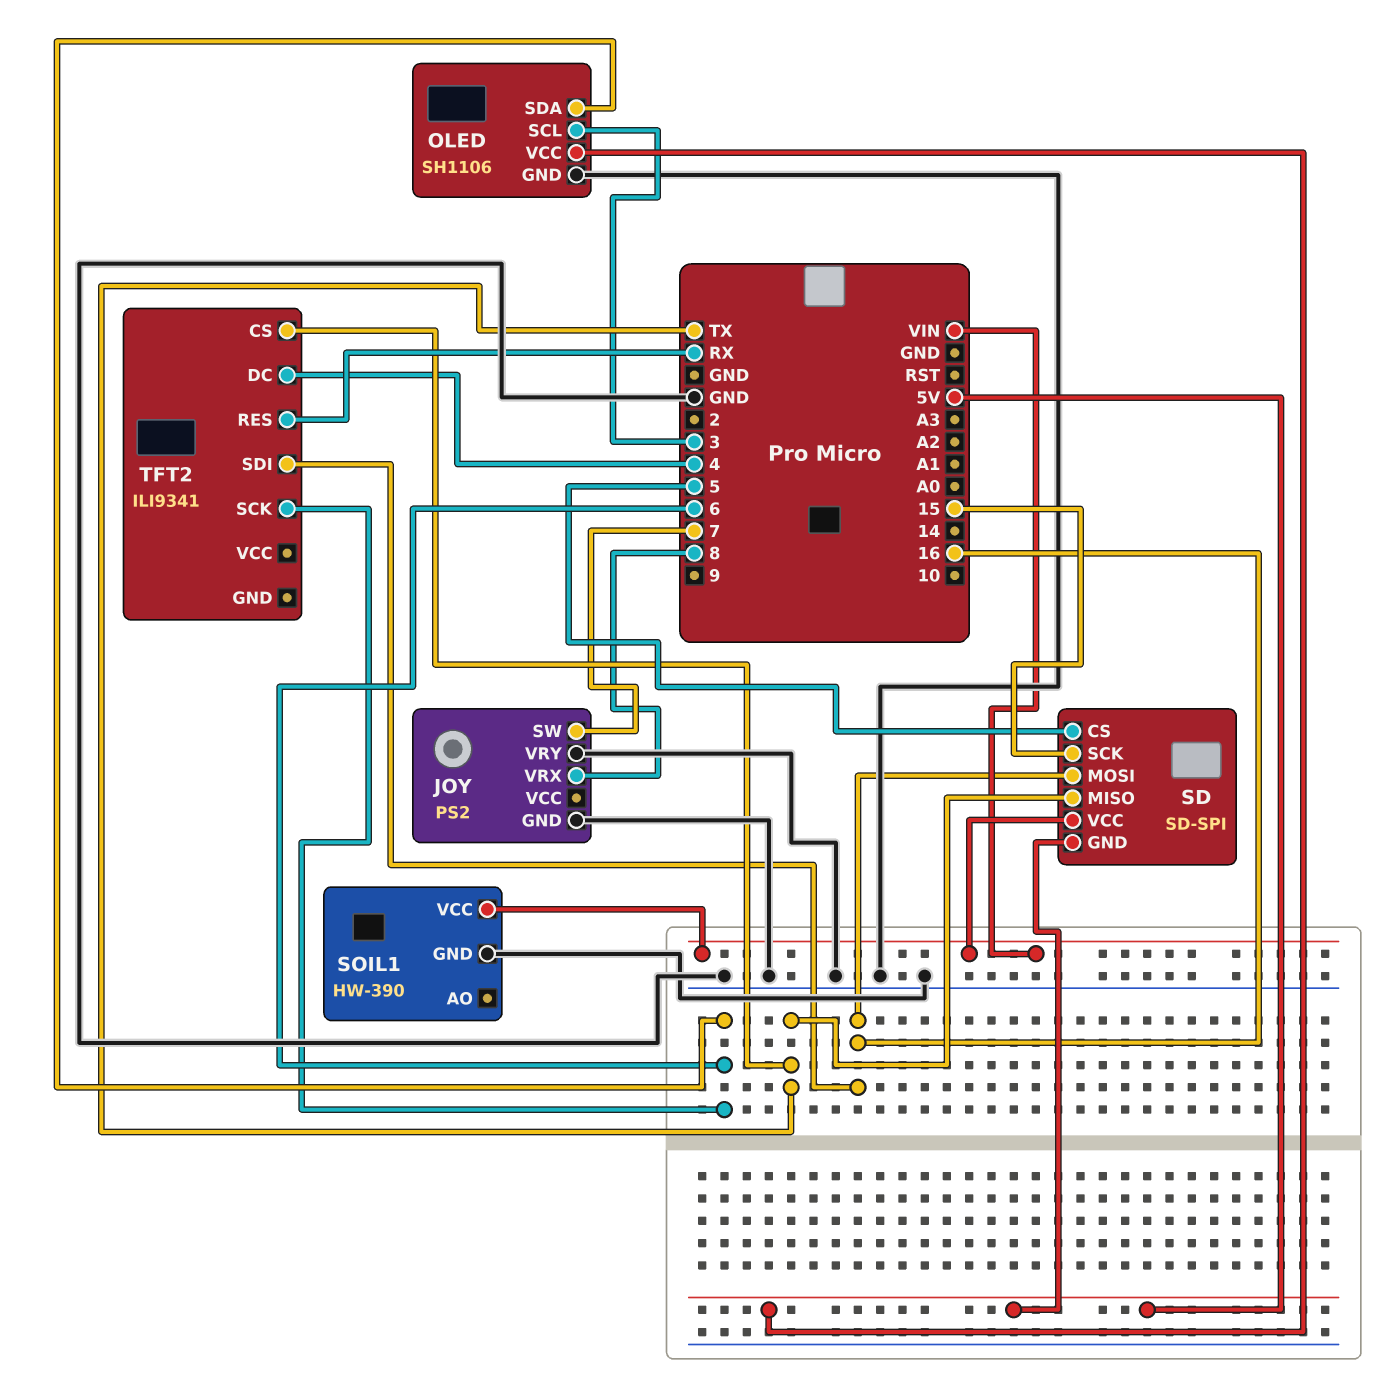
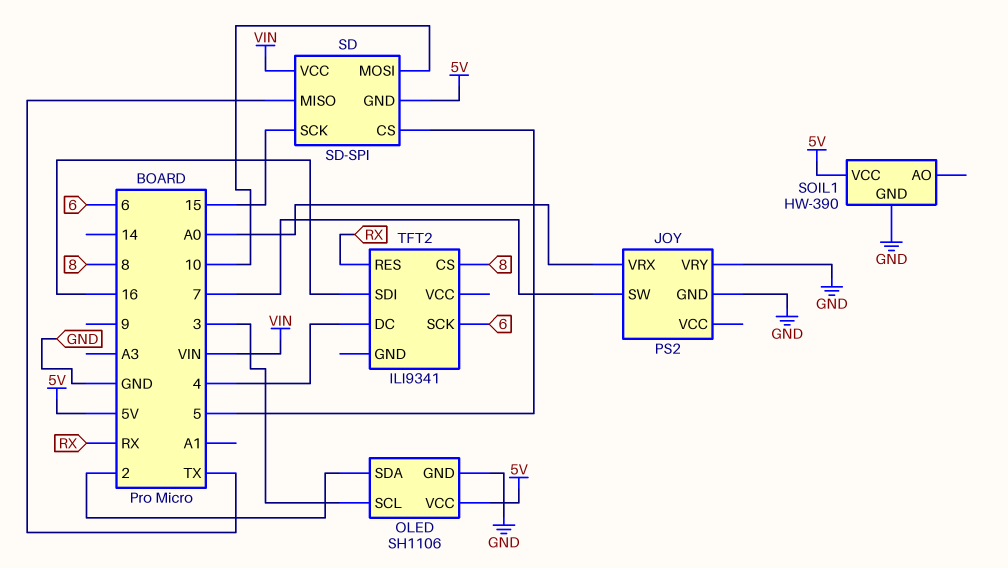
JOY pin VRX: 8 -> A0
OLED pin SDA: 6 -> 2
SD pin MOSI: 16 -> 10
SOIL1 pin VCC: VIN -> 5V
TFT2 pin CS: TX -> 8

